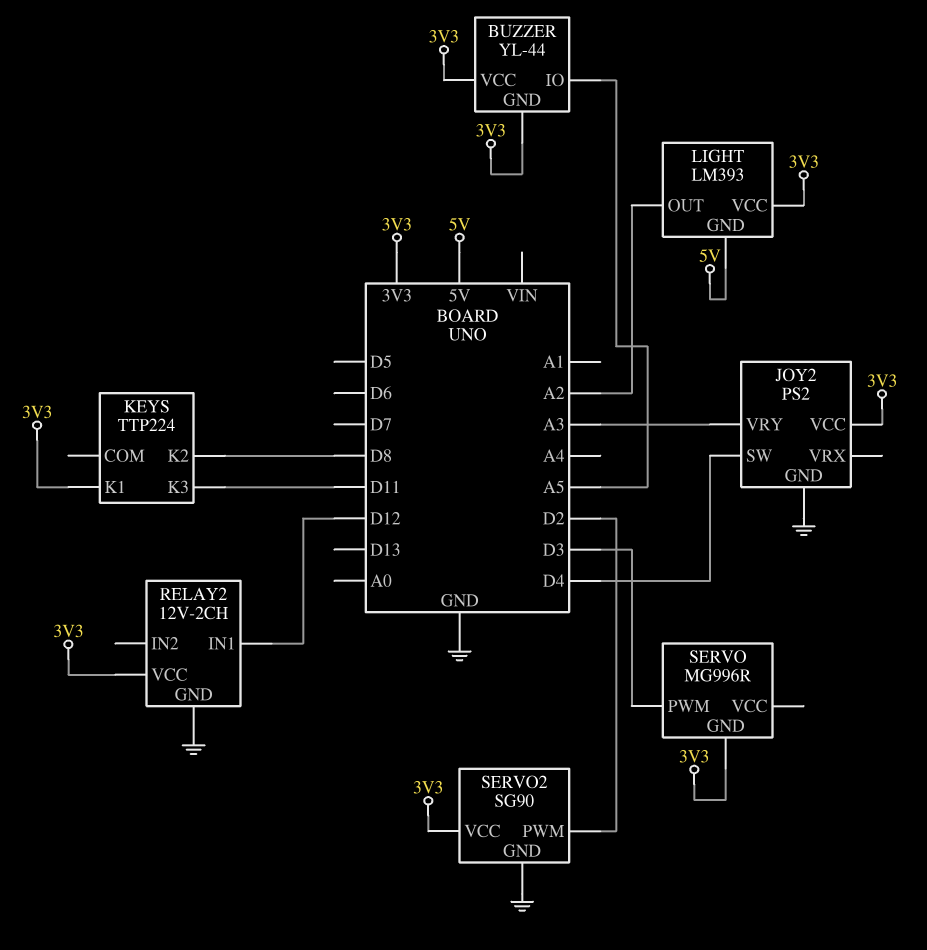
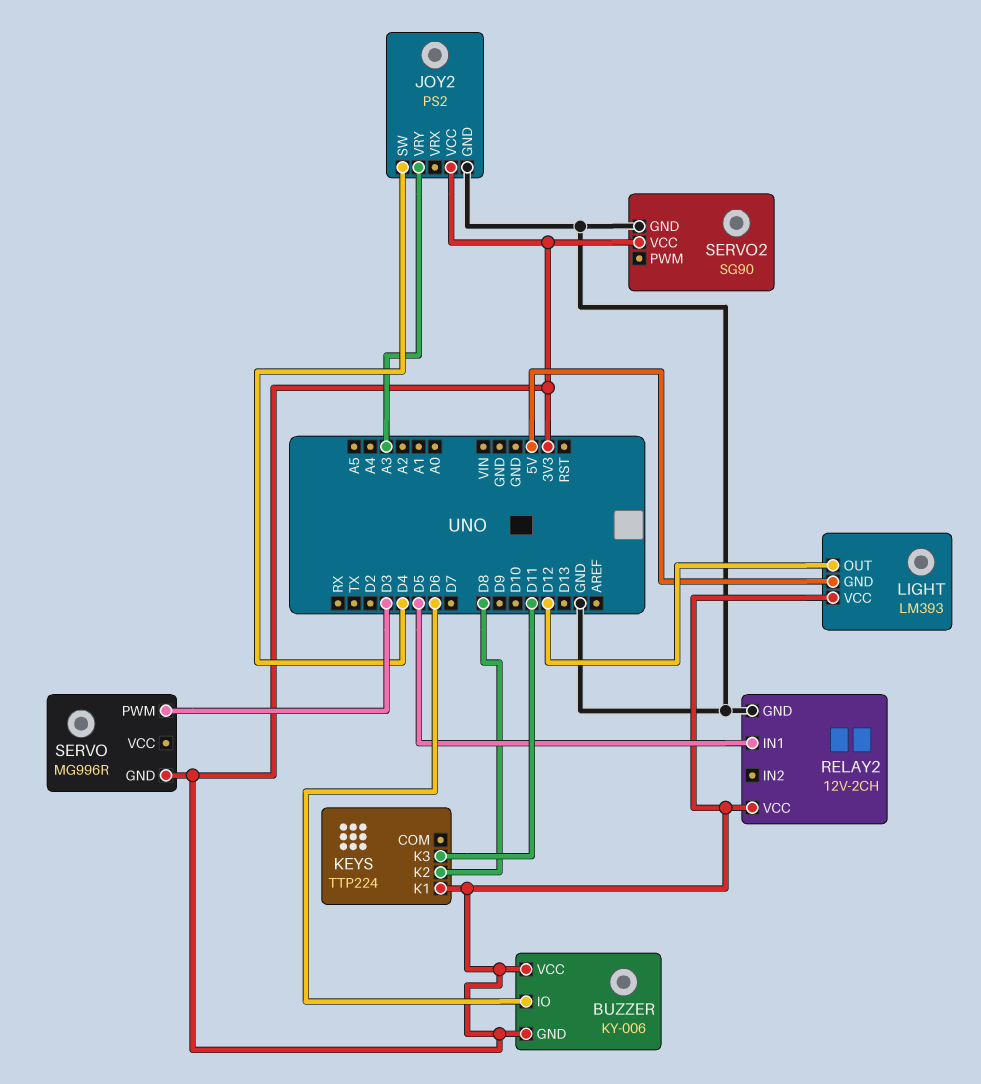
BUZZER: YL-44 -> KY-006
BUZZER pin IO: A5 -> D6
LIGHT pin OUT: A2 -> D12
RELAY2 pin IN1: D12 -> D5
SERVO2 pin PWM: D2 -> none

